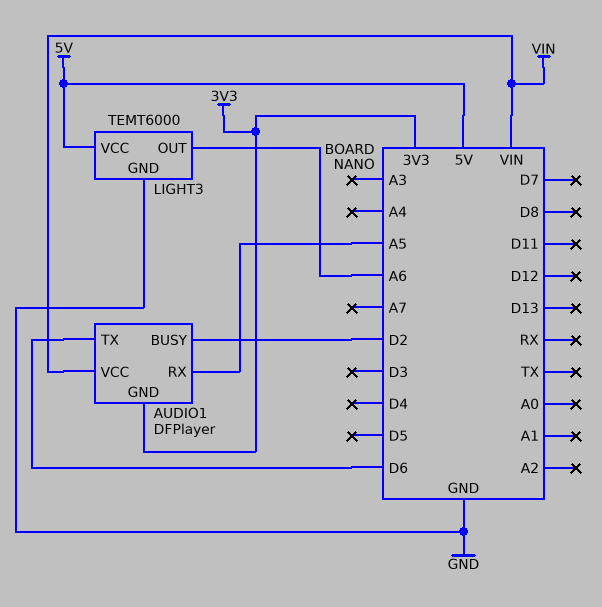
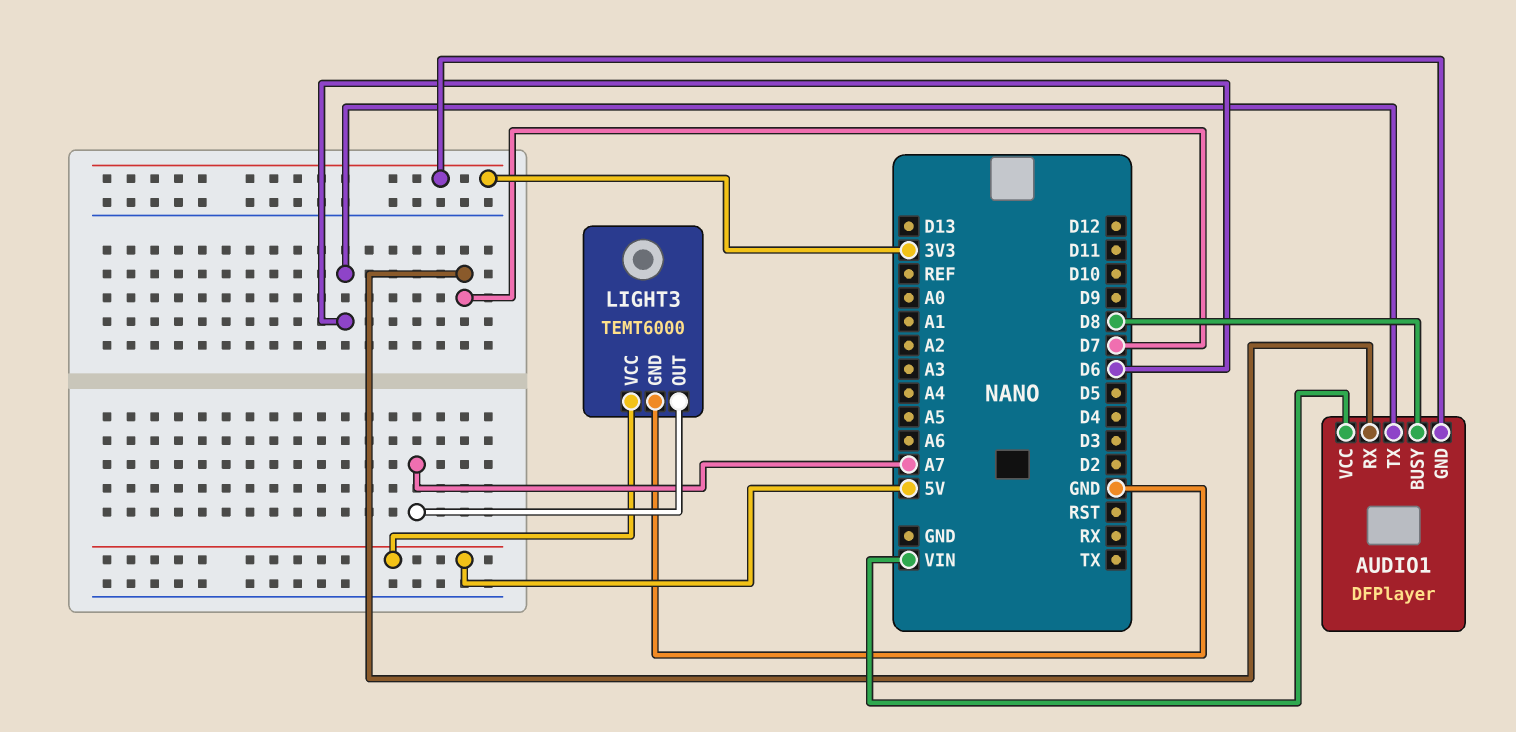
AUDIO1 pin BUSY: D2 -> D8
AUDIO1 pin RX: A5 -> D7
LIGHT3 pin OUT: A6 -> A7

